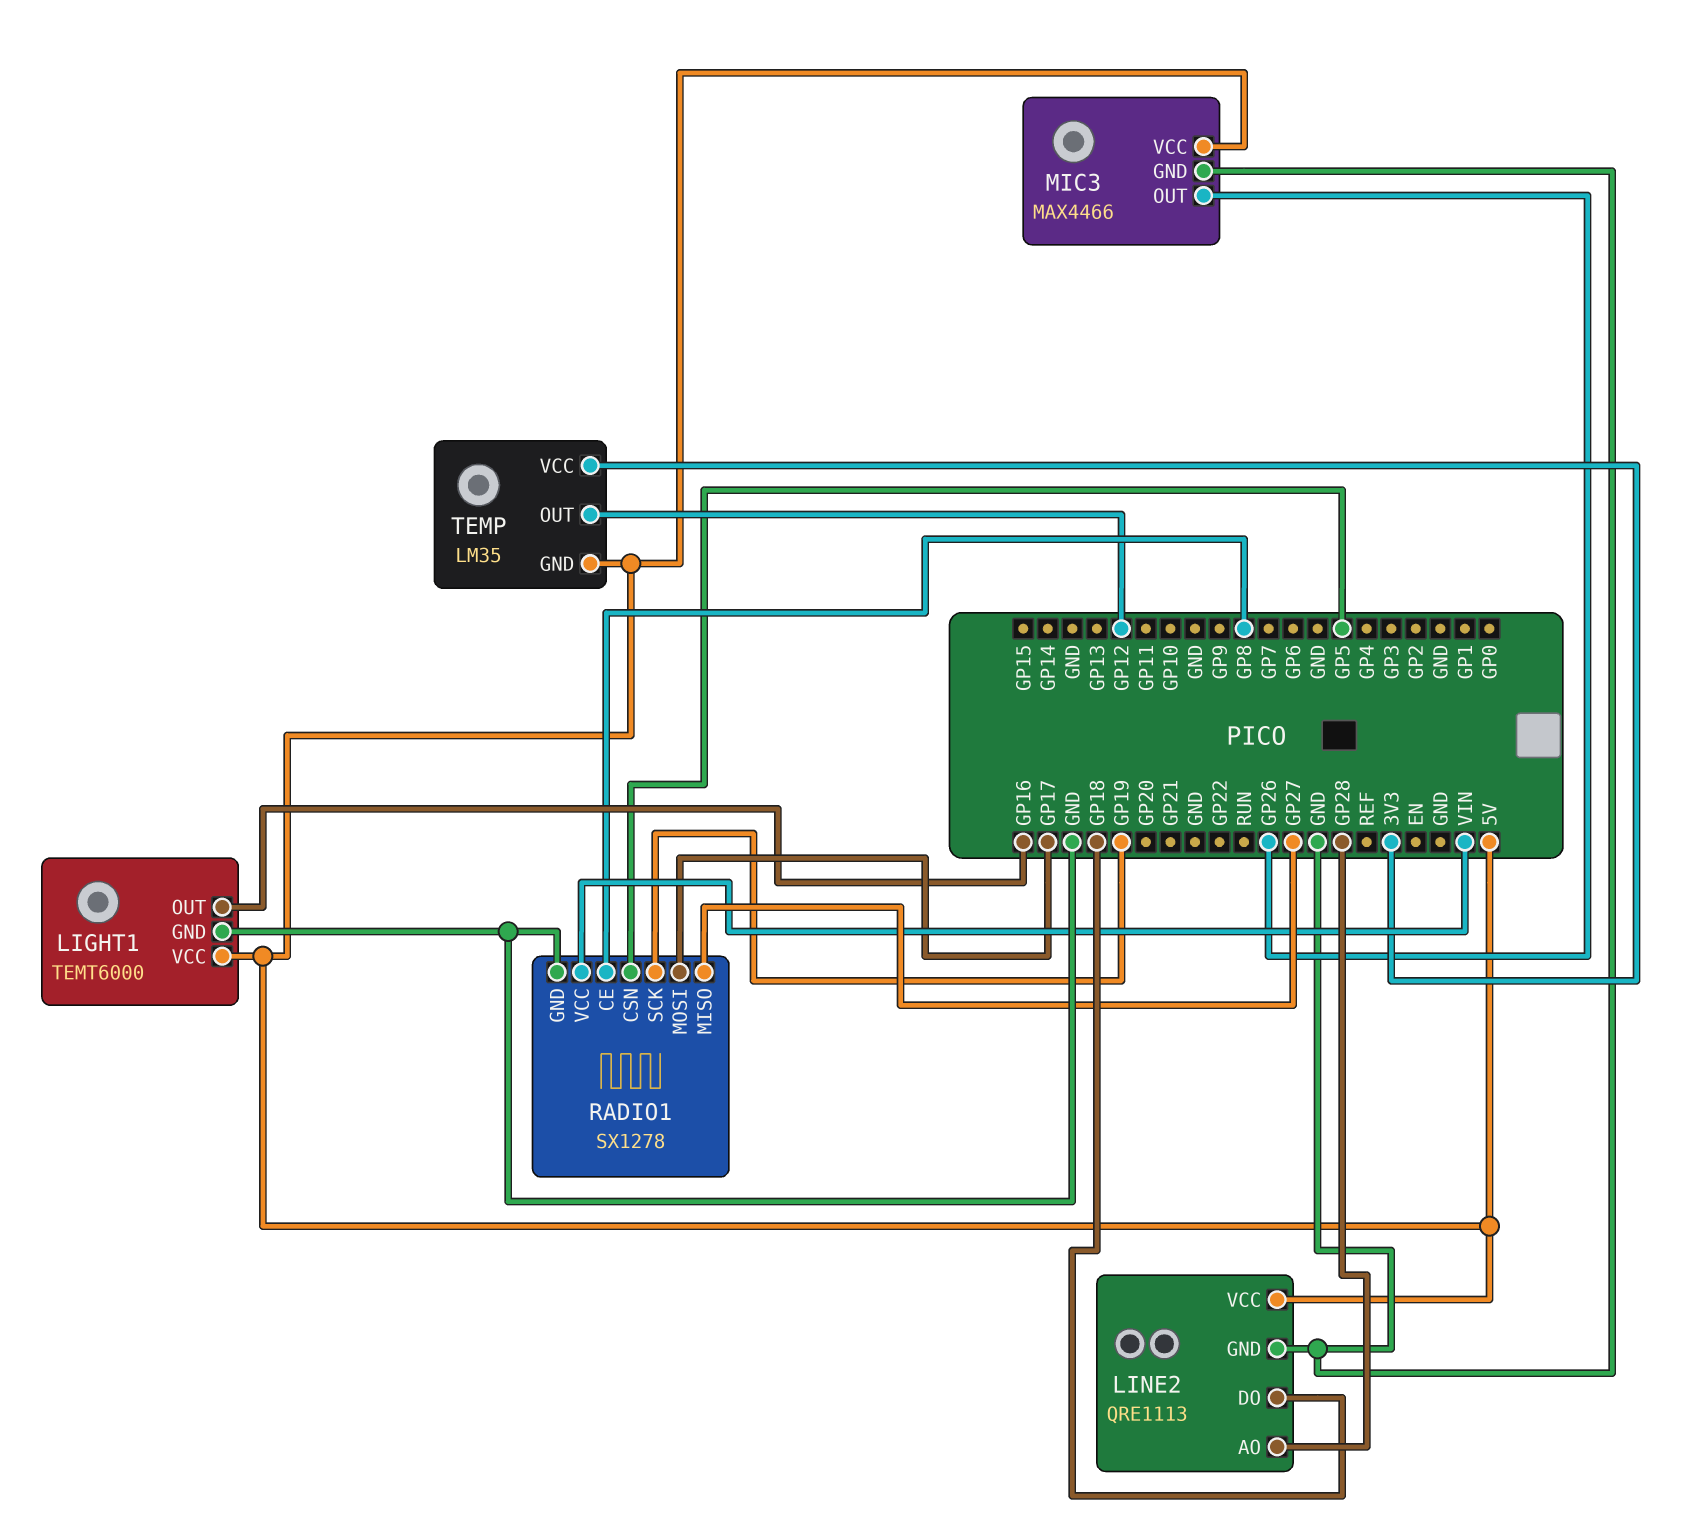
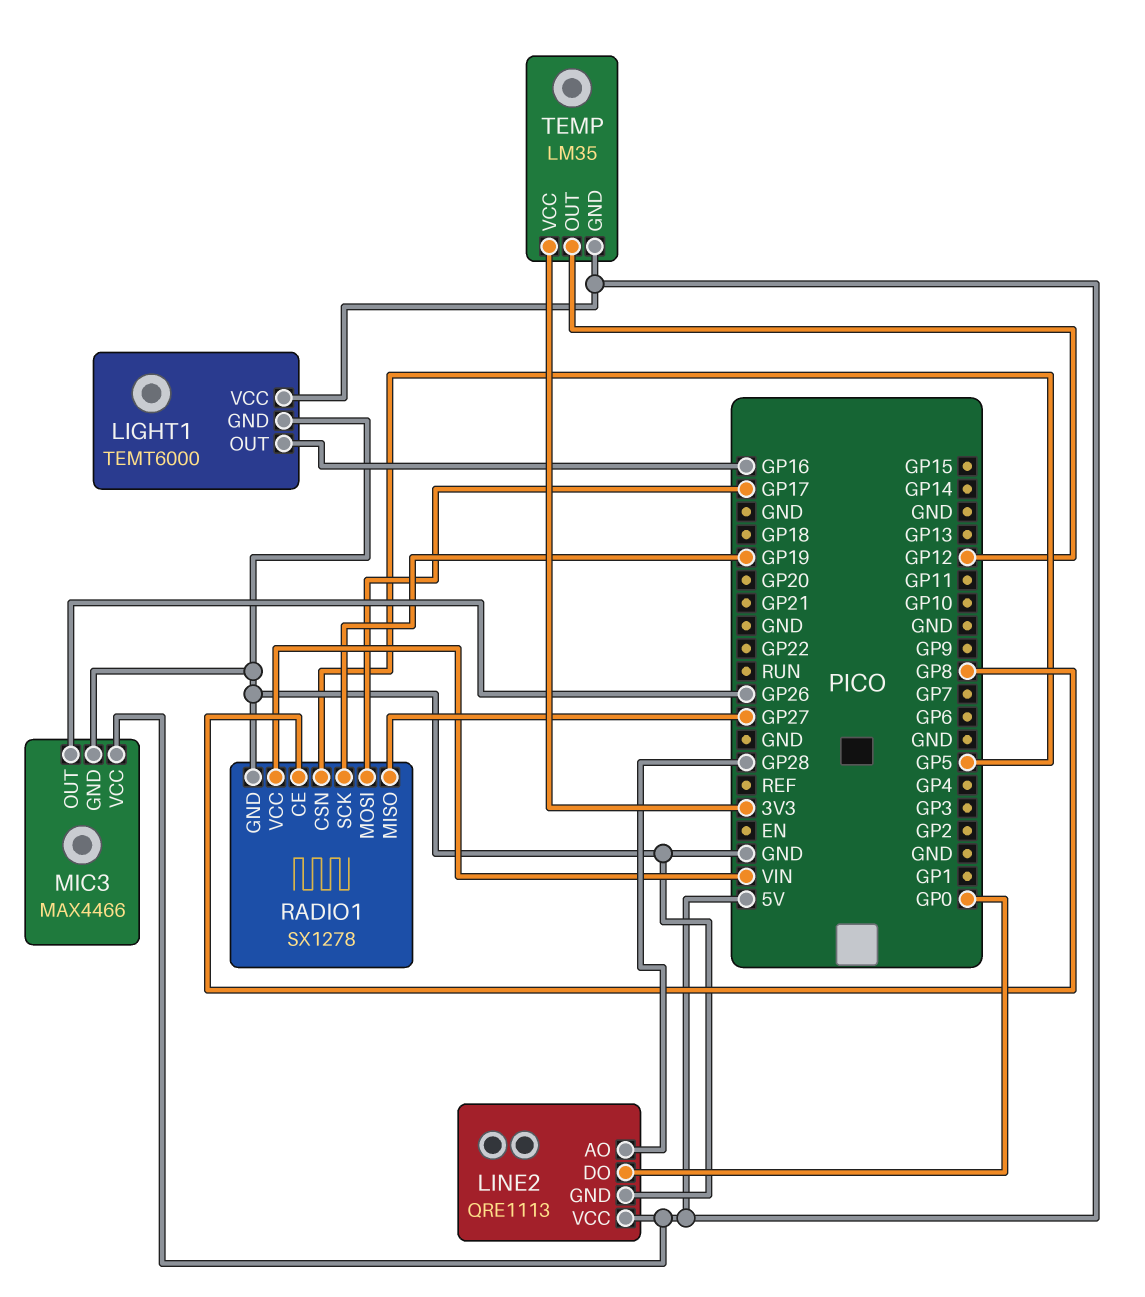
LINE2 pin DO: GP18 -> GP0

